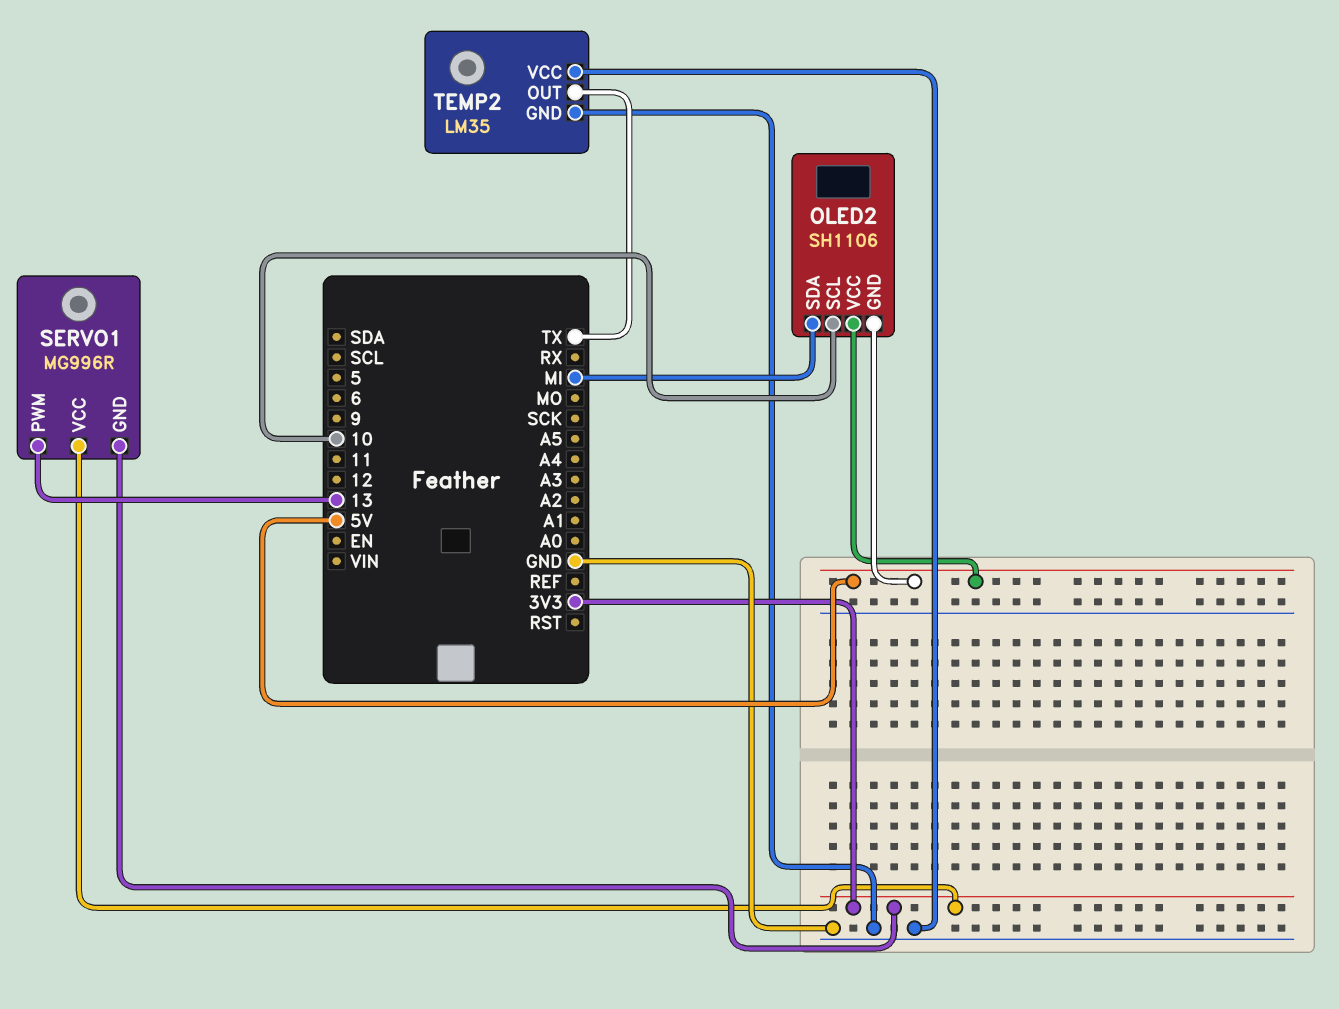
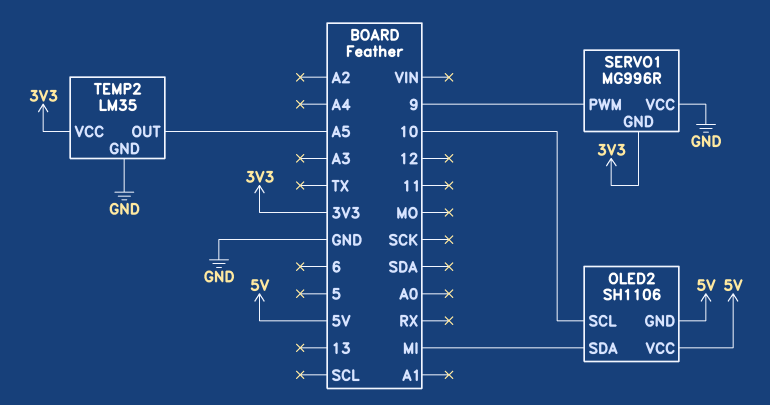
SERVO1 pin PWM: 13 -> 9
SERVO1 pin VCC: 3V3 -> GND
TEMP2 pin OUT: TX -> A5
TEMP2 pin VCC: GND -> 3V3

